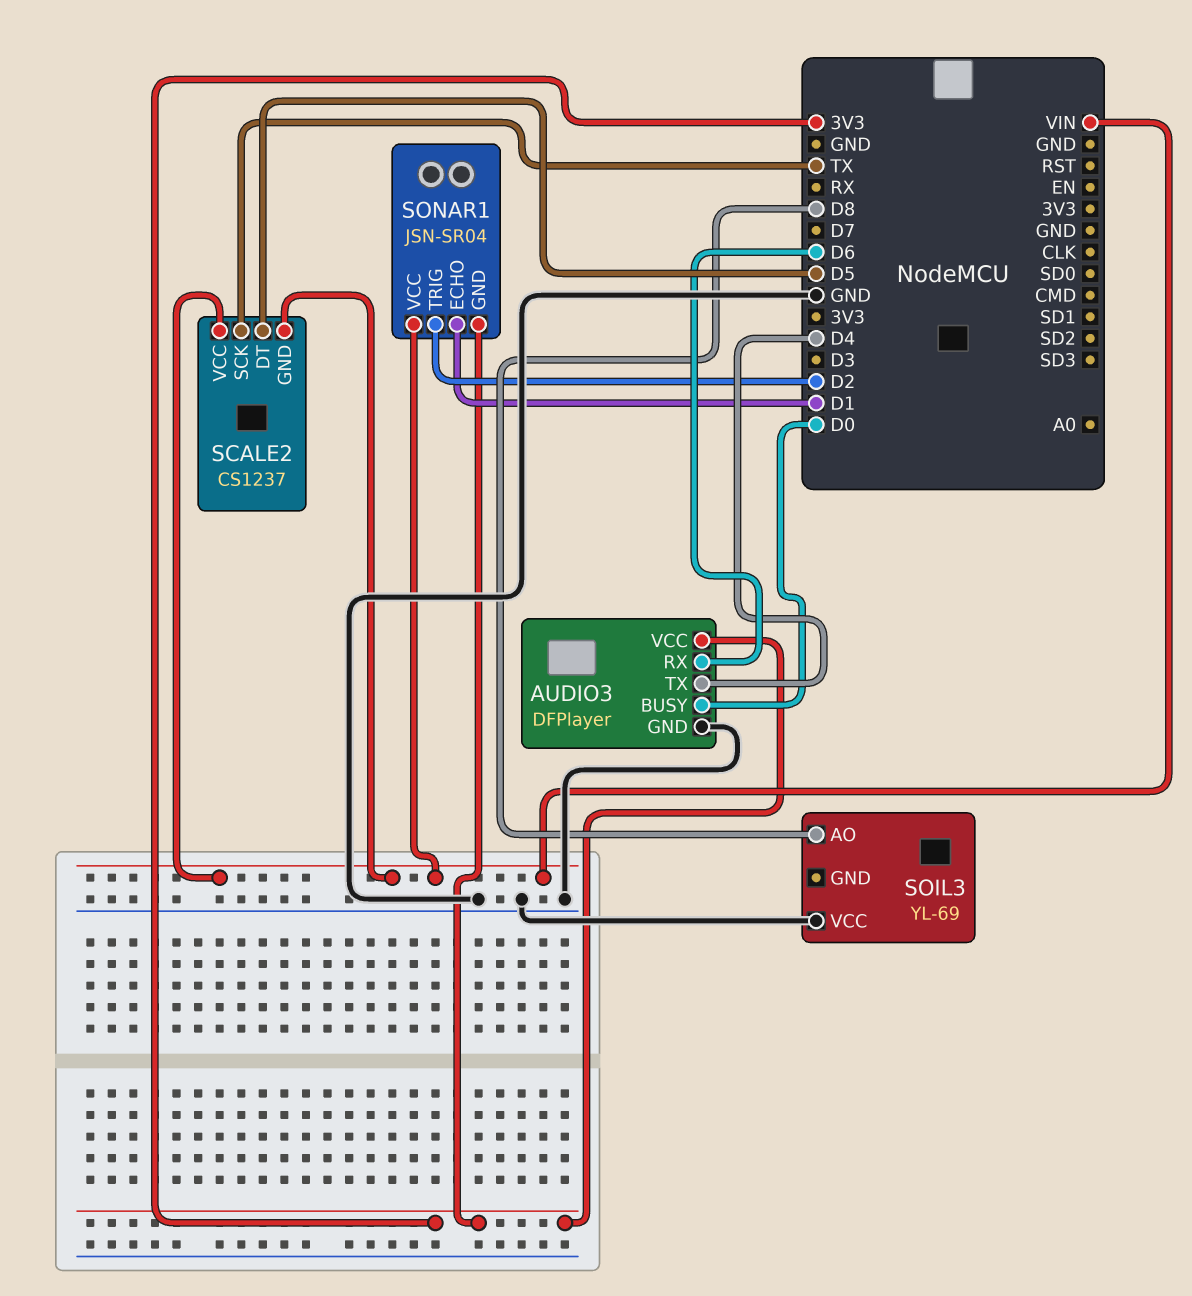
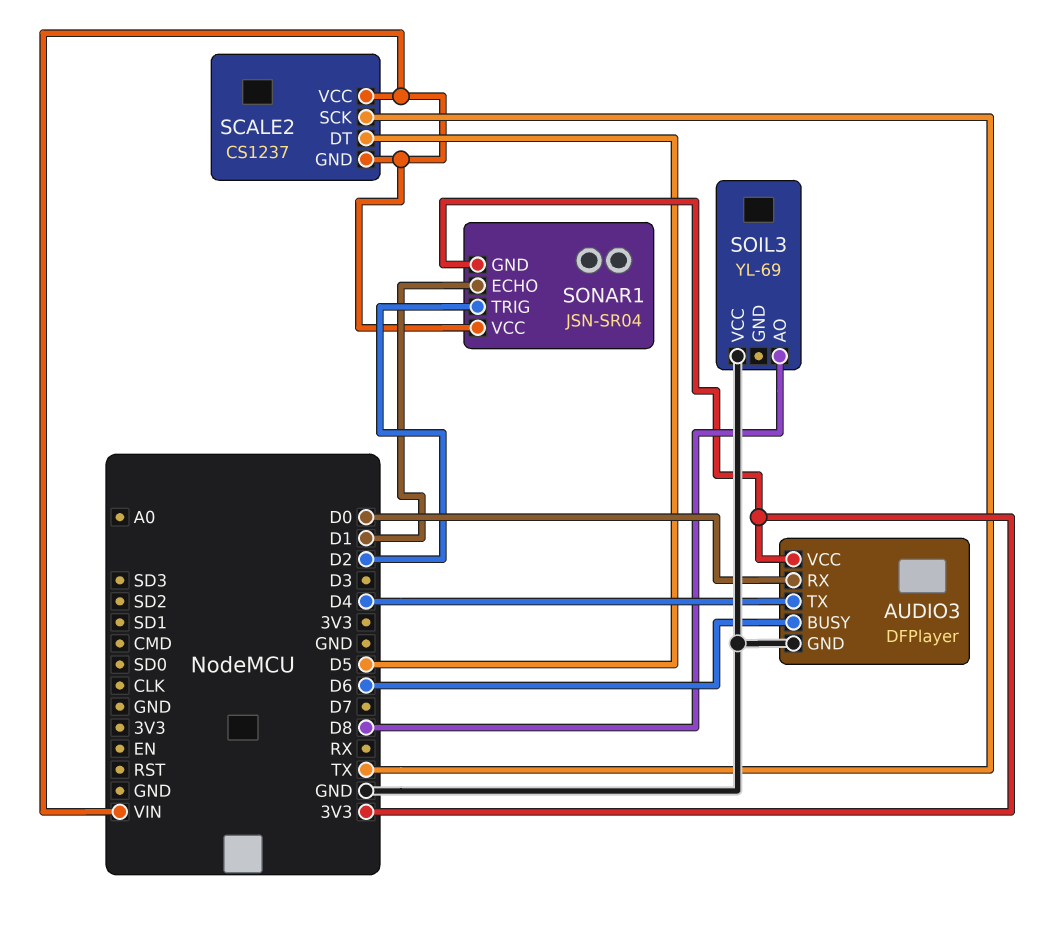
AUDIO3 pin BUSY: D0 -> D6
AUDIO3 pin RX: D6 -> D0

